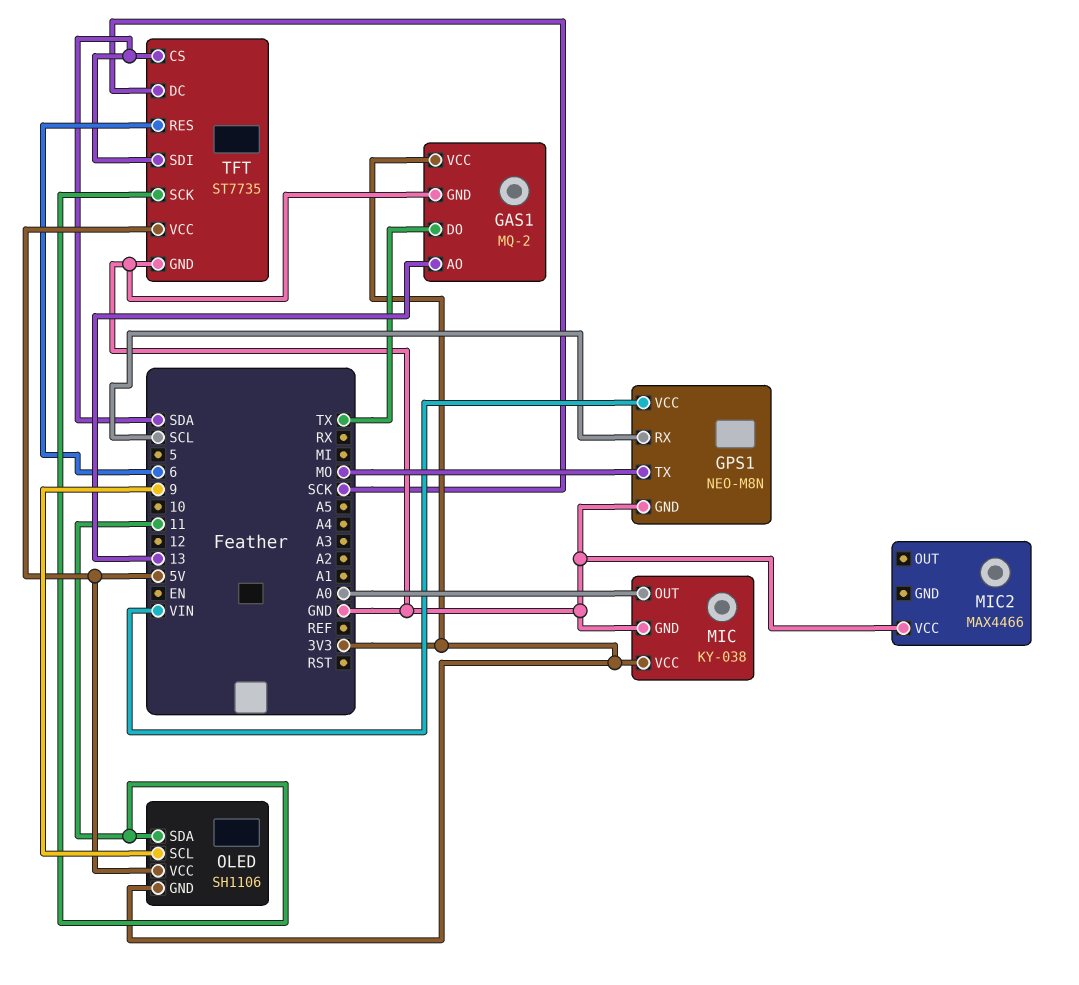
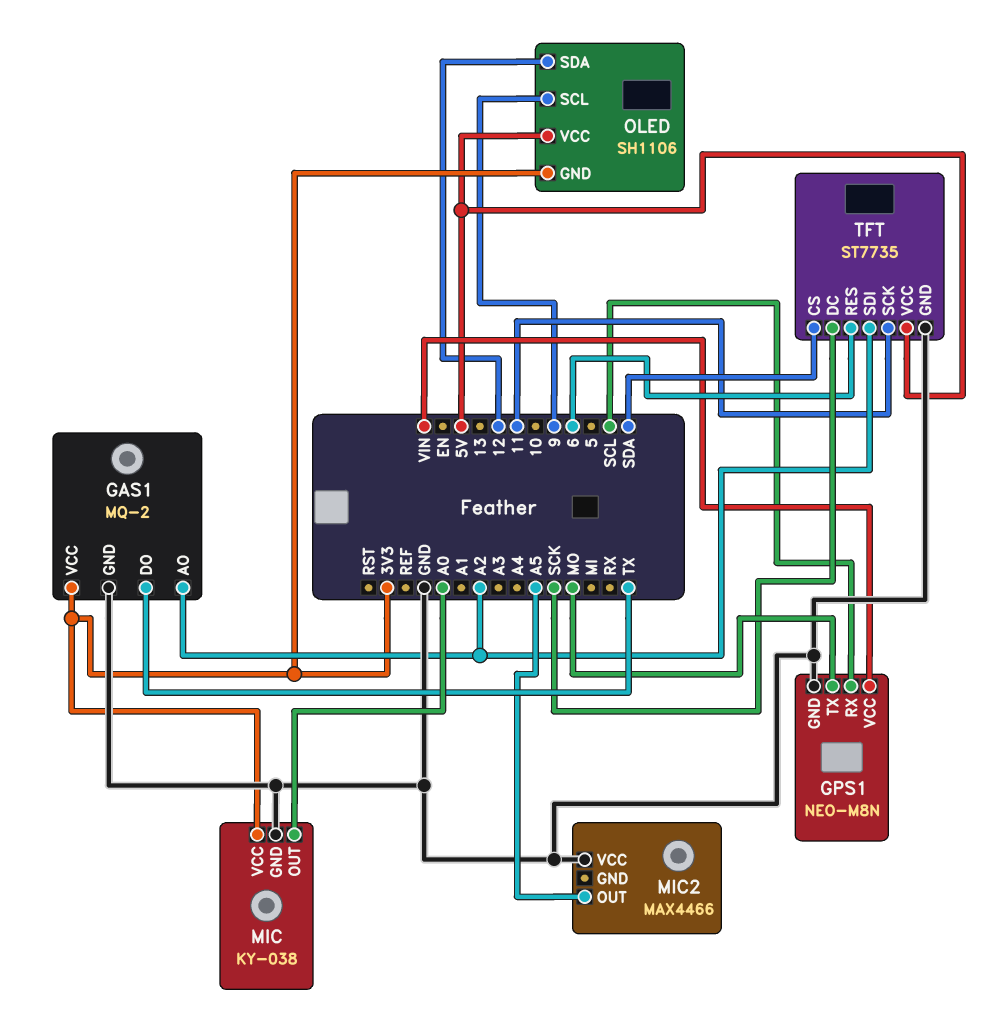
GAS1 pin AO: 13 -> A2
MIC2 pin OUT: none -> A5
OLED pin SDA: 11 -> 12
TFT pin SDI: SDA -> A2

